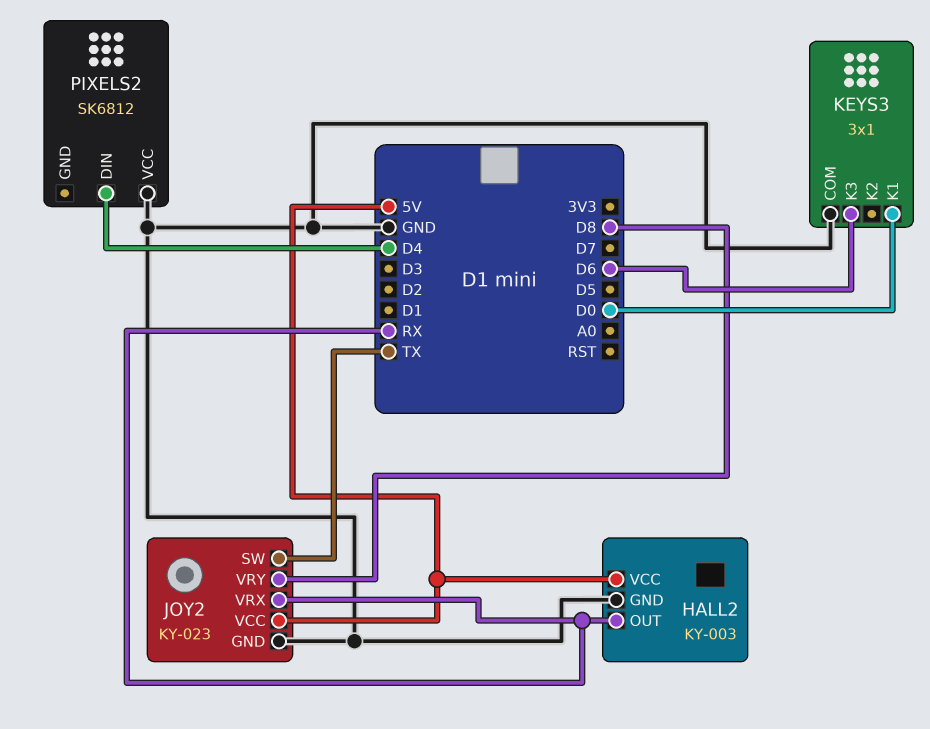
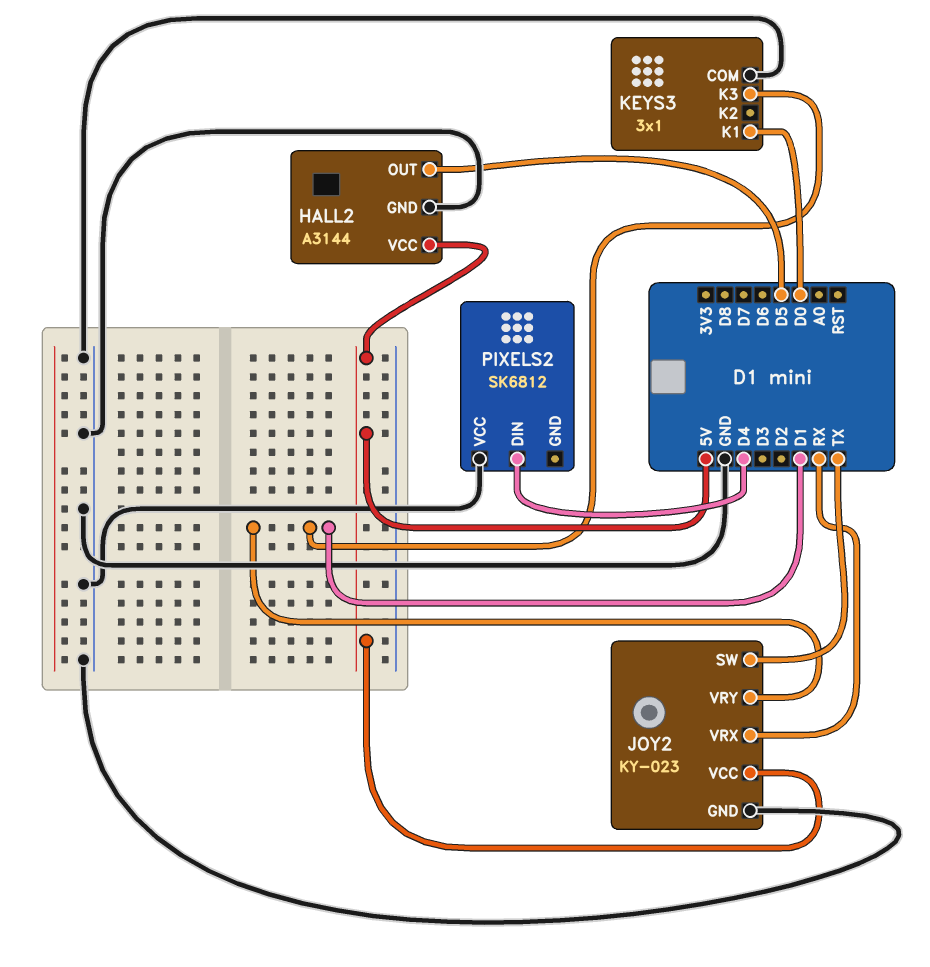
HALL2: KY-003 -> A3144
HALL2 pin OUT: RX -> D5
JOY2 pin VRY: D8 -> D1
KEYS3 pin K3: D6 -> D1

